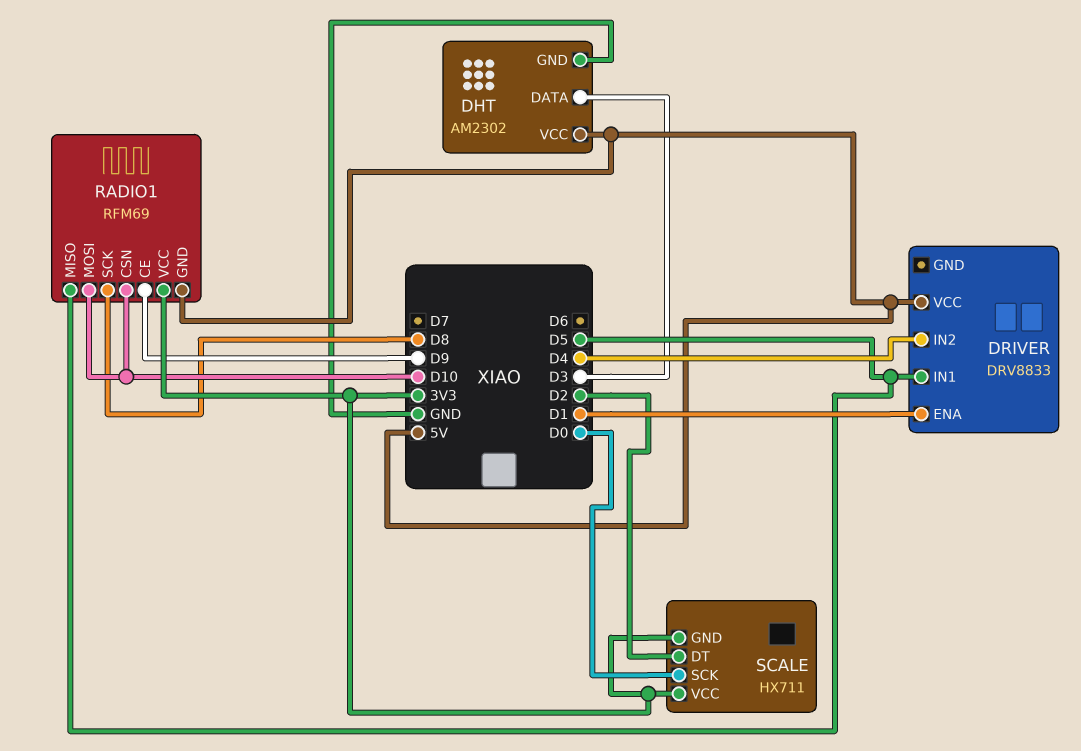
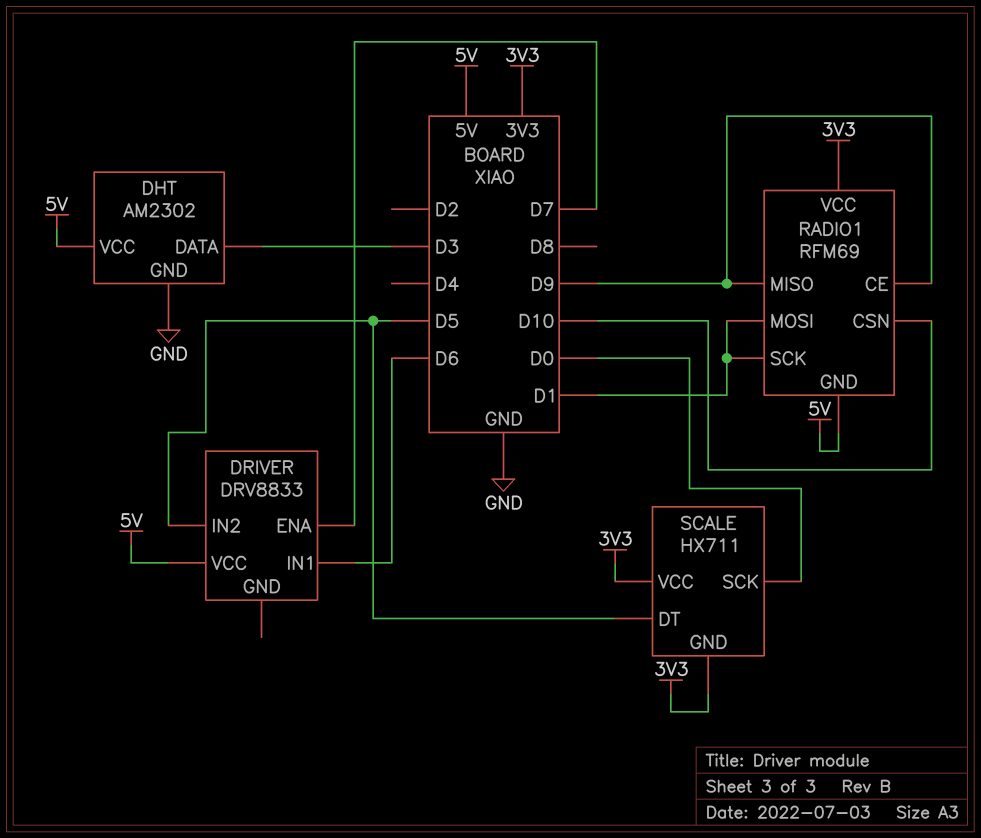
DRIVER pin ENA: D1 -> D7
DRIVER pin IN1: D5 -> D6
DRIVER pin IN2: D4 -> D5
RADIO1 pin MISO: D5 -> D9
RADIO1 pin MOSI: D10 -> D1
RADIO1 pin SCK: D8 -> D1
SCALE pin DT: D2 -> D5

